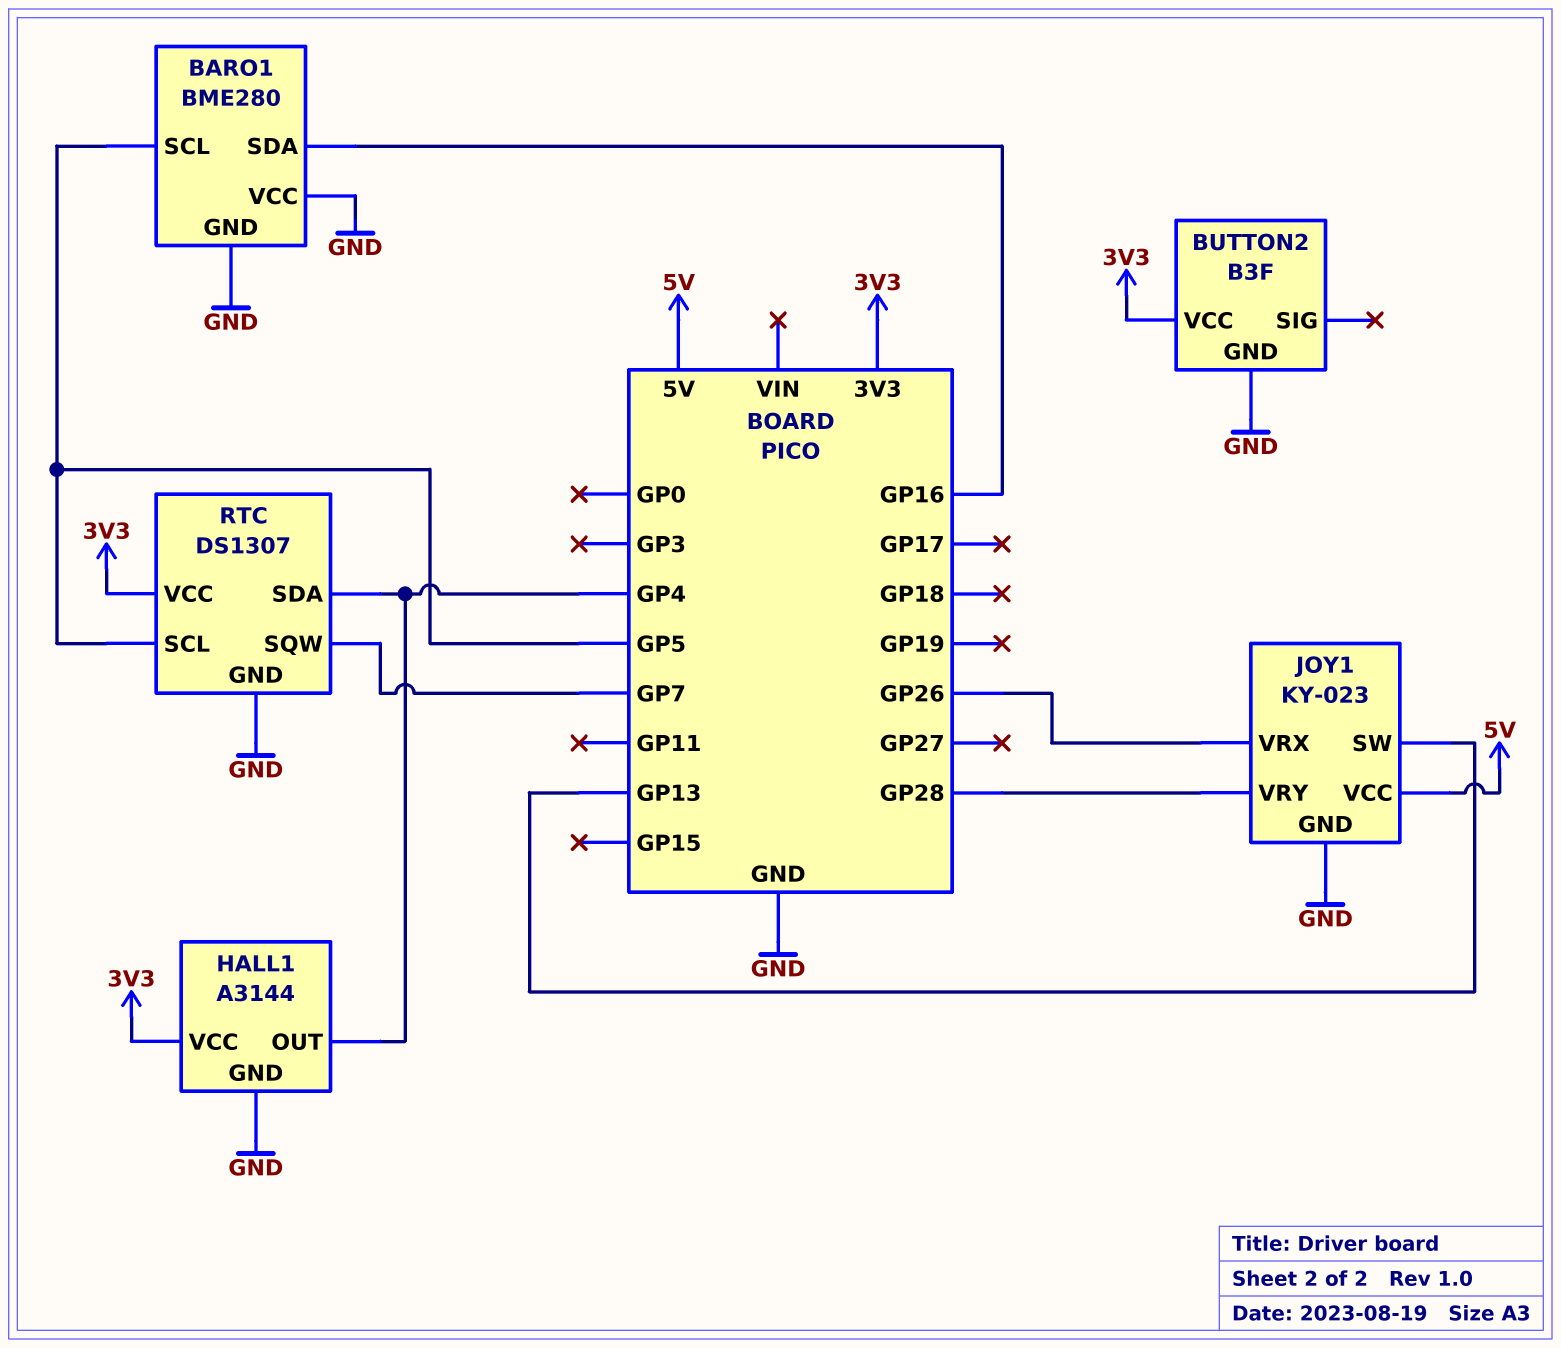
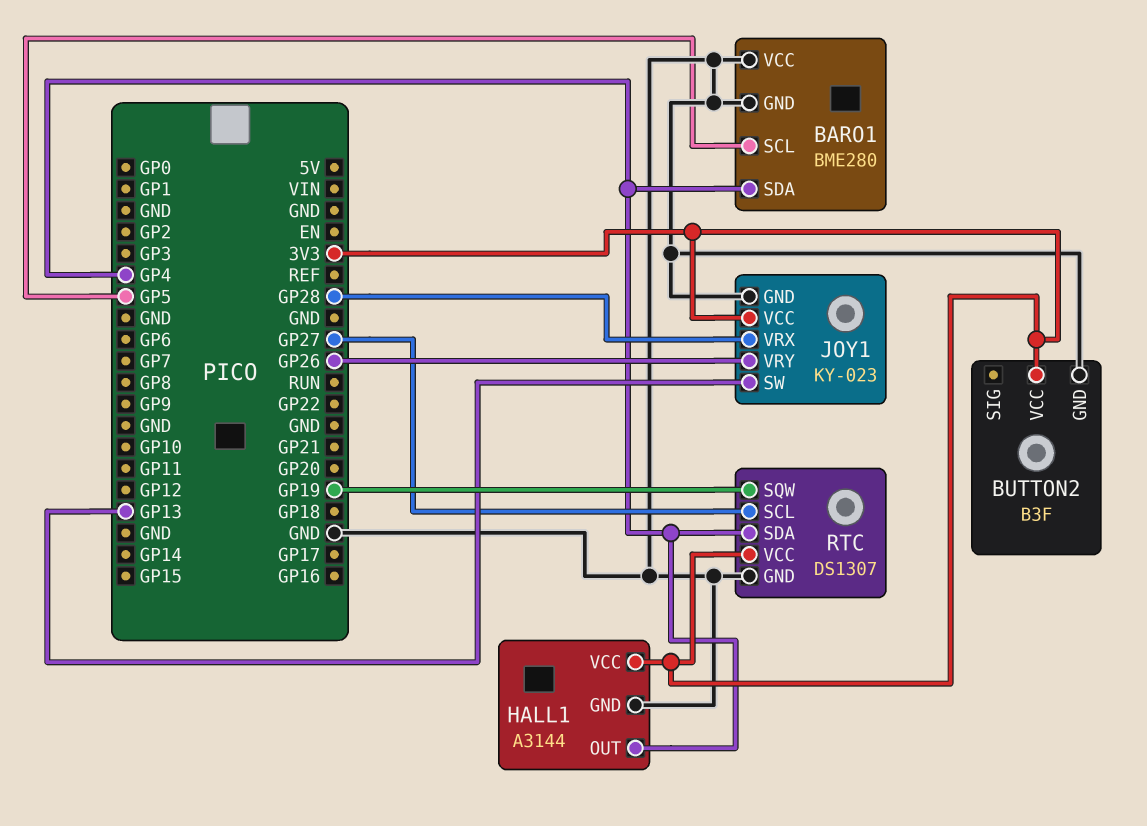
BARO1 pin SDA: GP16 -> GP4
JOY1 pin VCC: 5V -> 3V3
JOY1 pin VRX: GP26 -> GP28
JOY1 pin VRY: GP28 -> GP26
RTC pin SCL: GP5 -> GP27
RTC pin SQW: GP7 -> GP19

